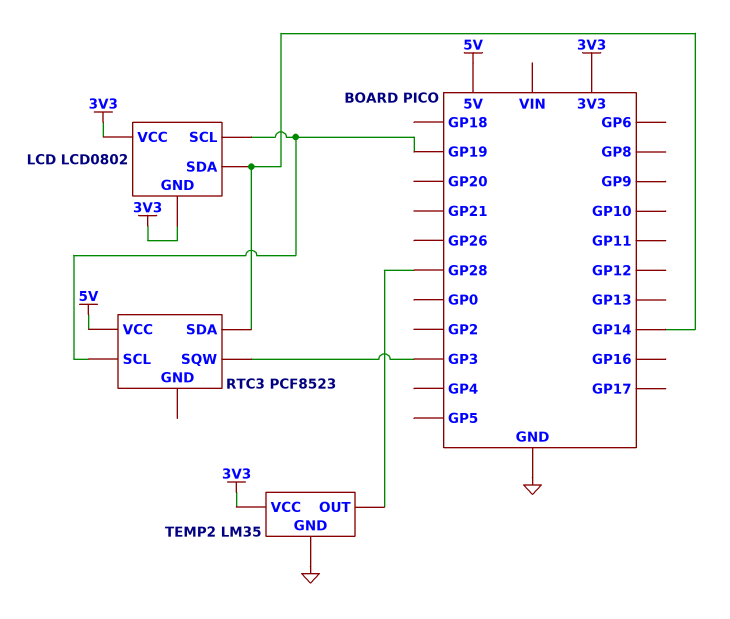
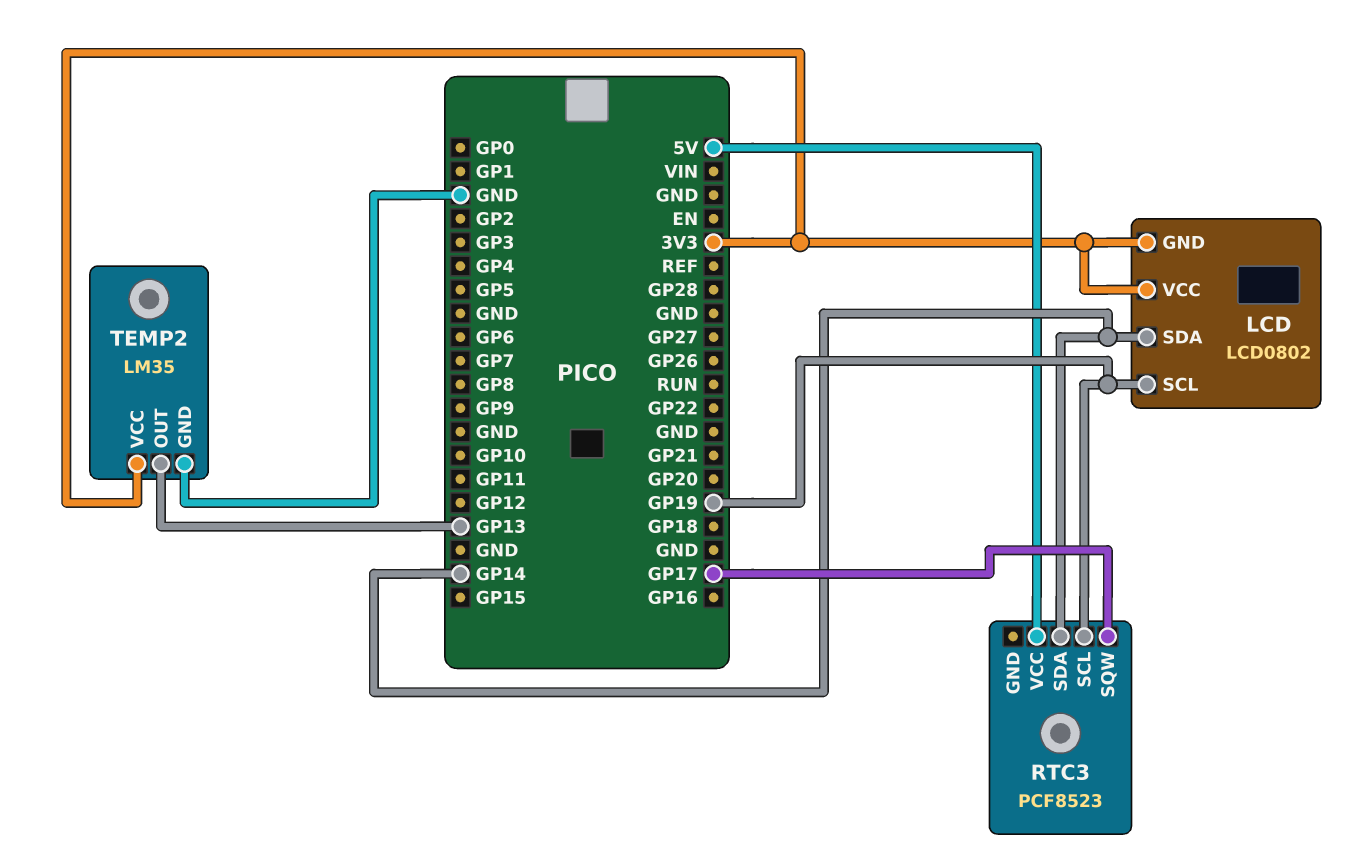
RTC3 pin SQW: GP3 -> GP17
TEMP2 pin OUT: GP28 -> GP13

